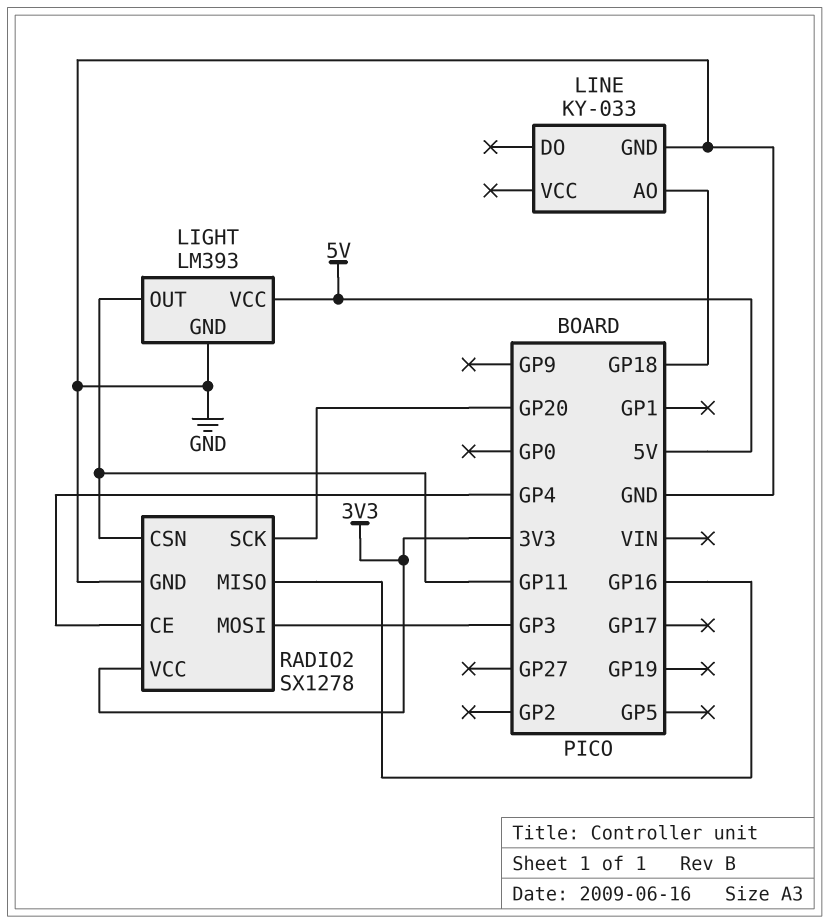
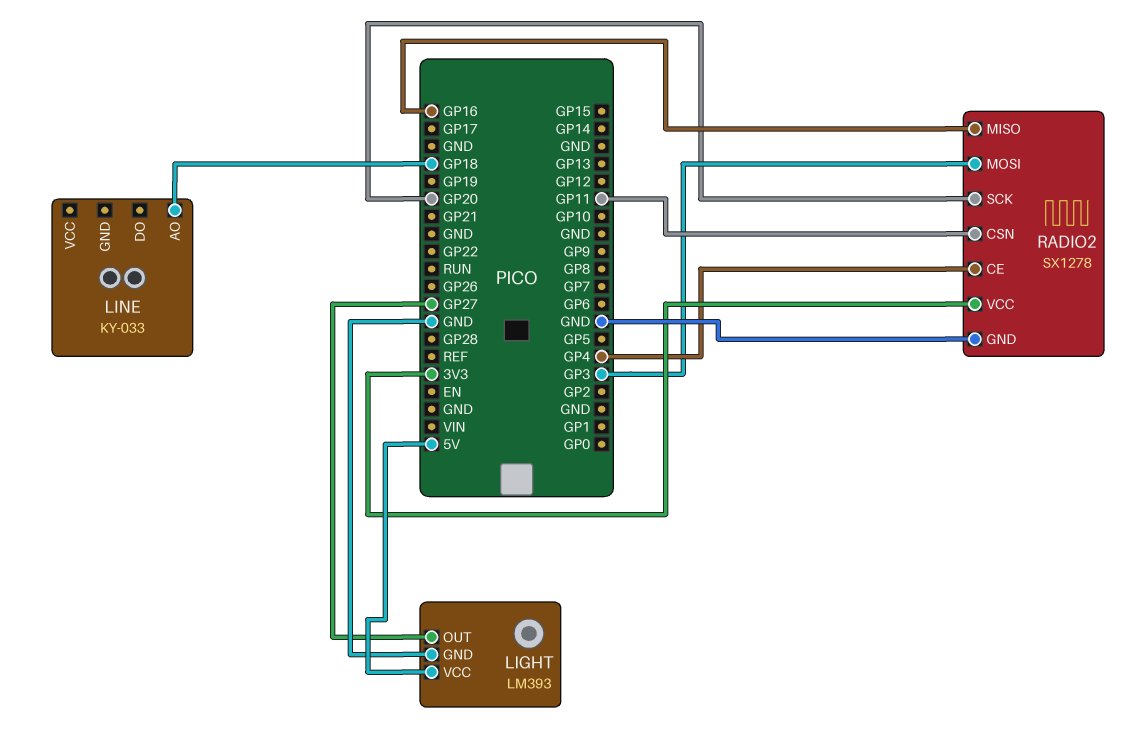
LIGHT pin OUT: GP11 -> GP27
LINE pin GND: GND -> none

